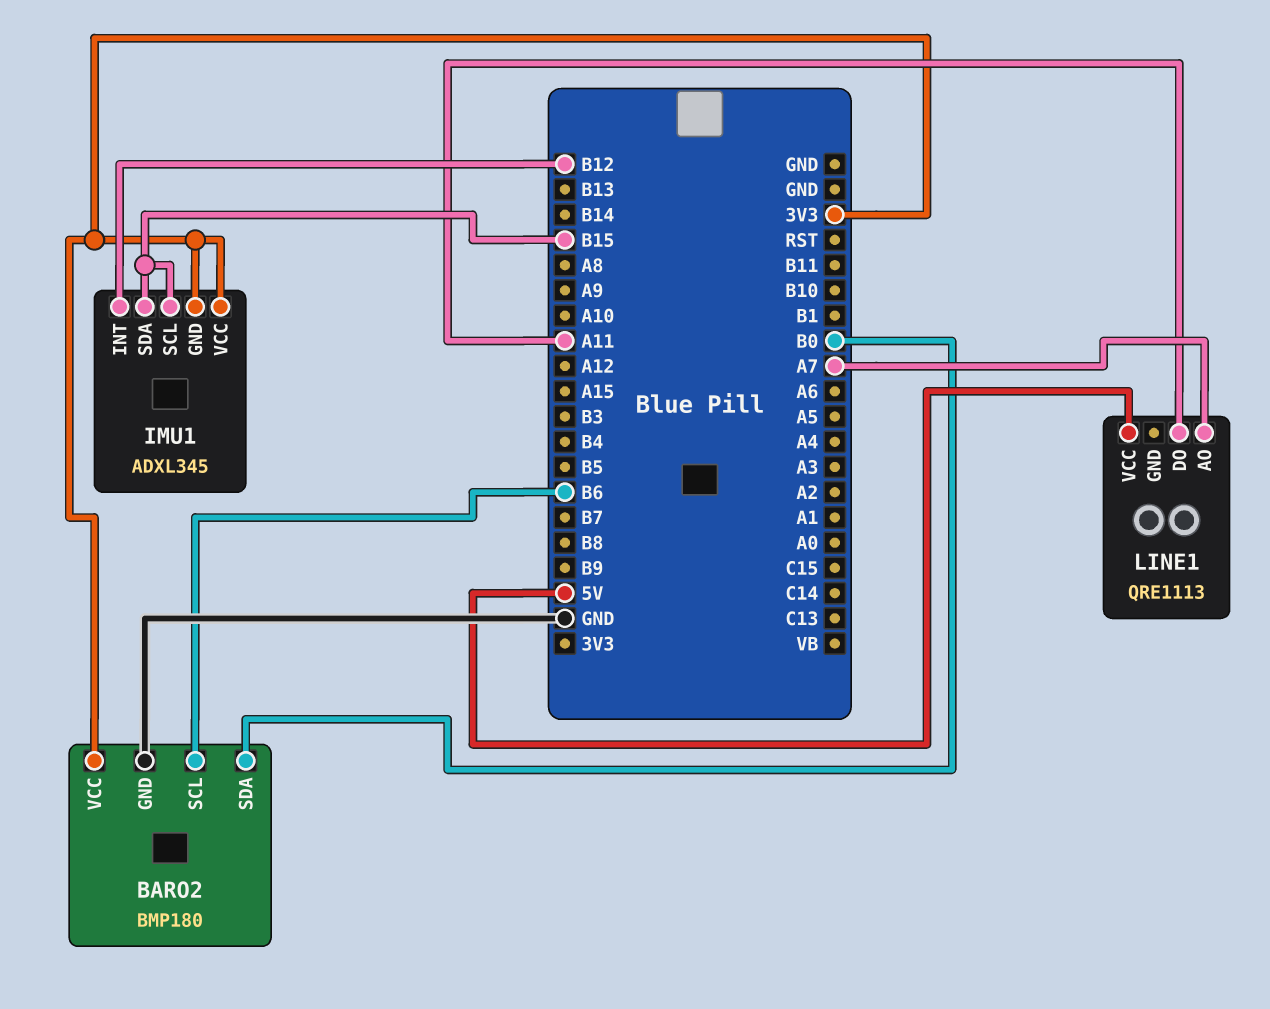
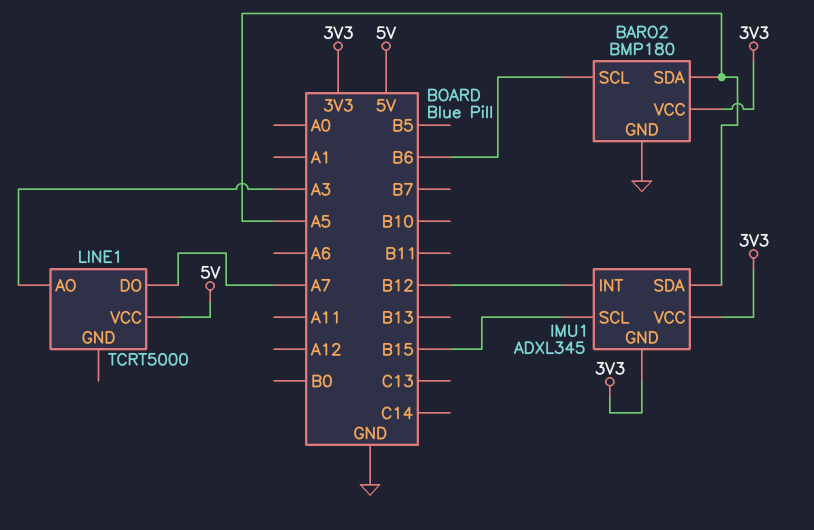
BARO2 pin SDA: B0 -> A5
IMU1 pin SDA: B15 -> A5
LINE1: QRE1113 -> TCRT5000
LINE1 pin AO: A7 -> A3
LINE1 pin DO: A11 -> A7

